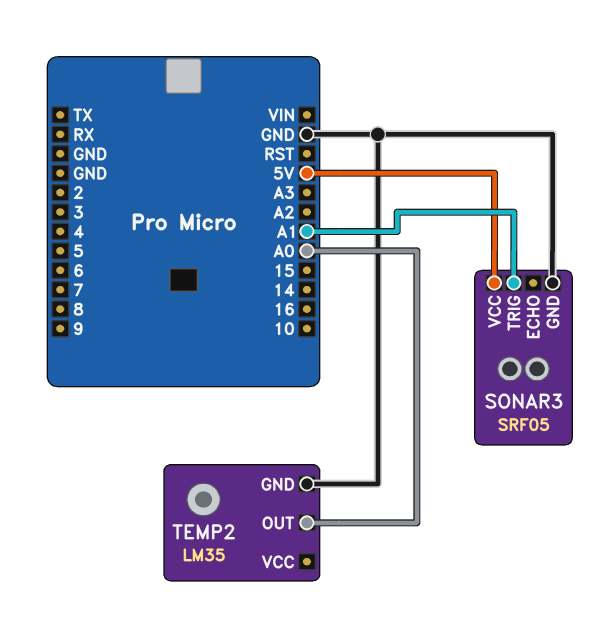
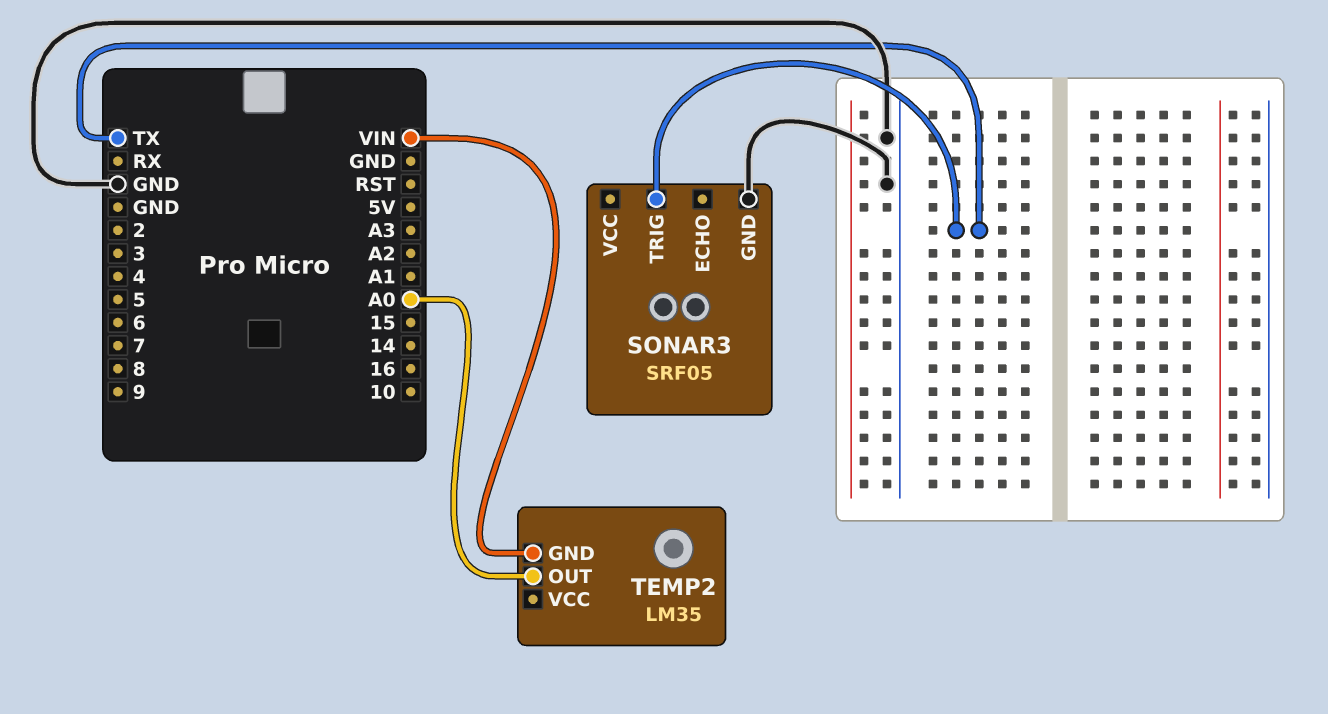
SONAR3 pin TRIG: A1 -> TX
SONAR3 pin VCC: 5V -> none
TEMP2 pin GND: GND -> VIN

